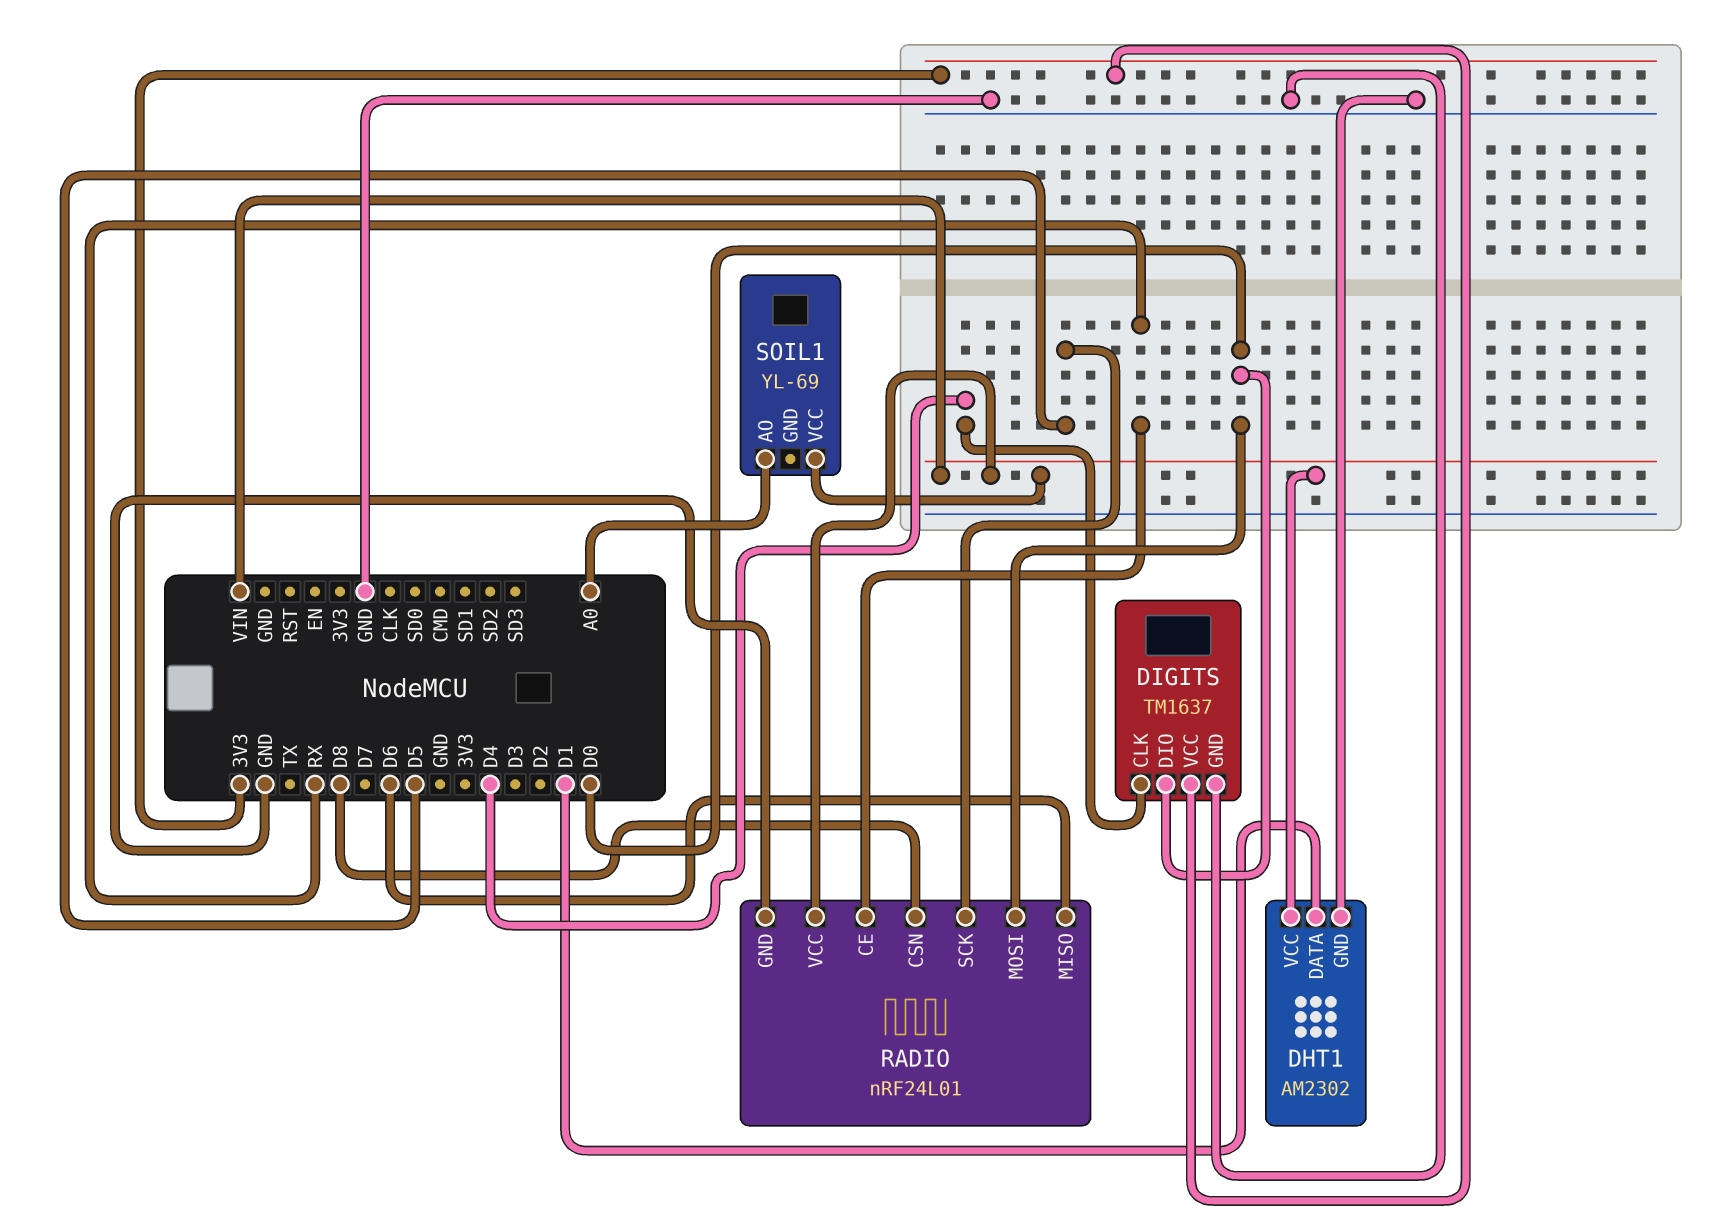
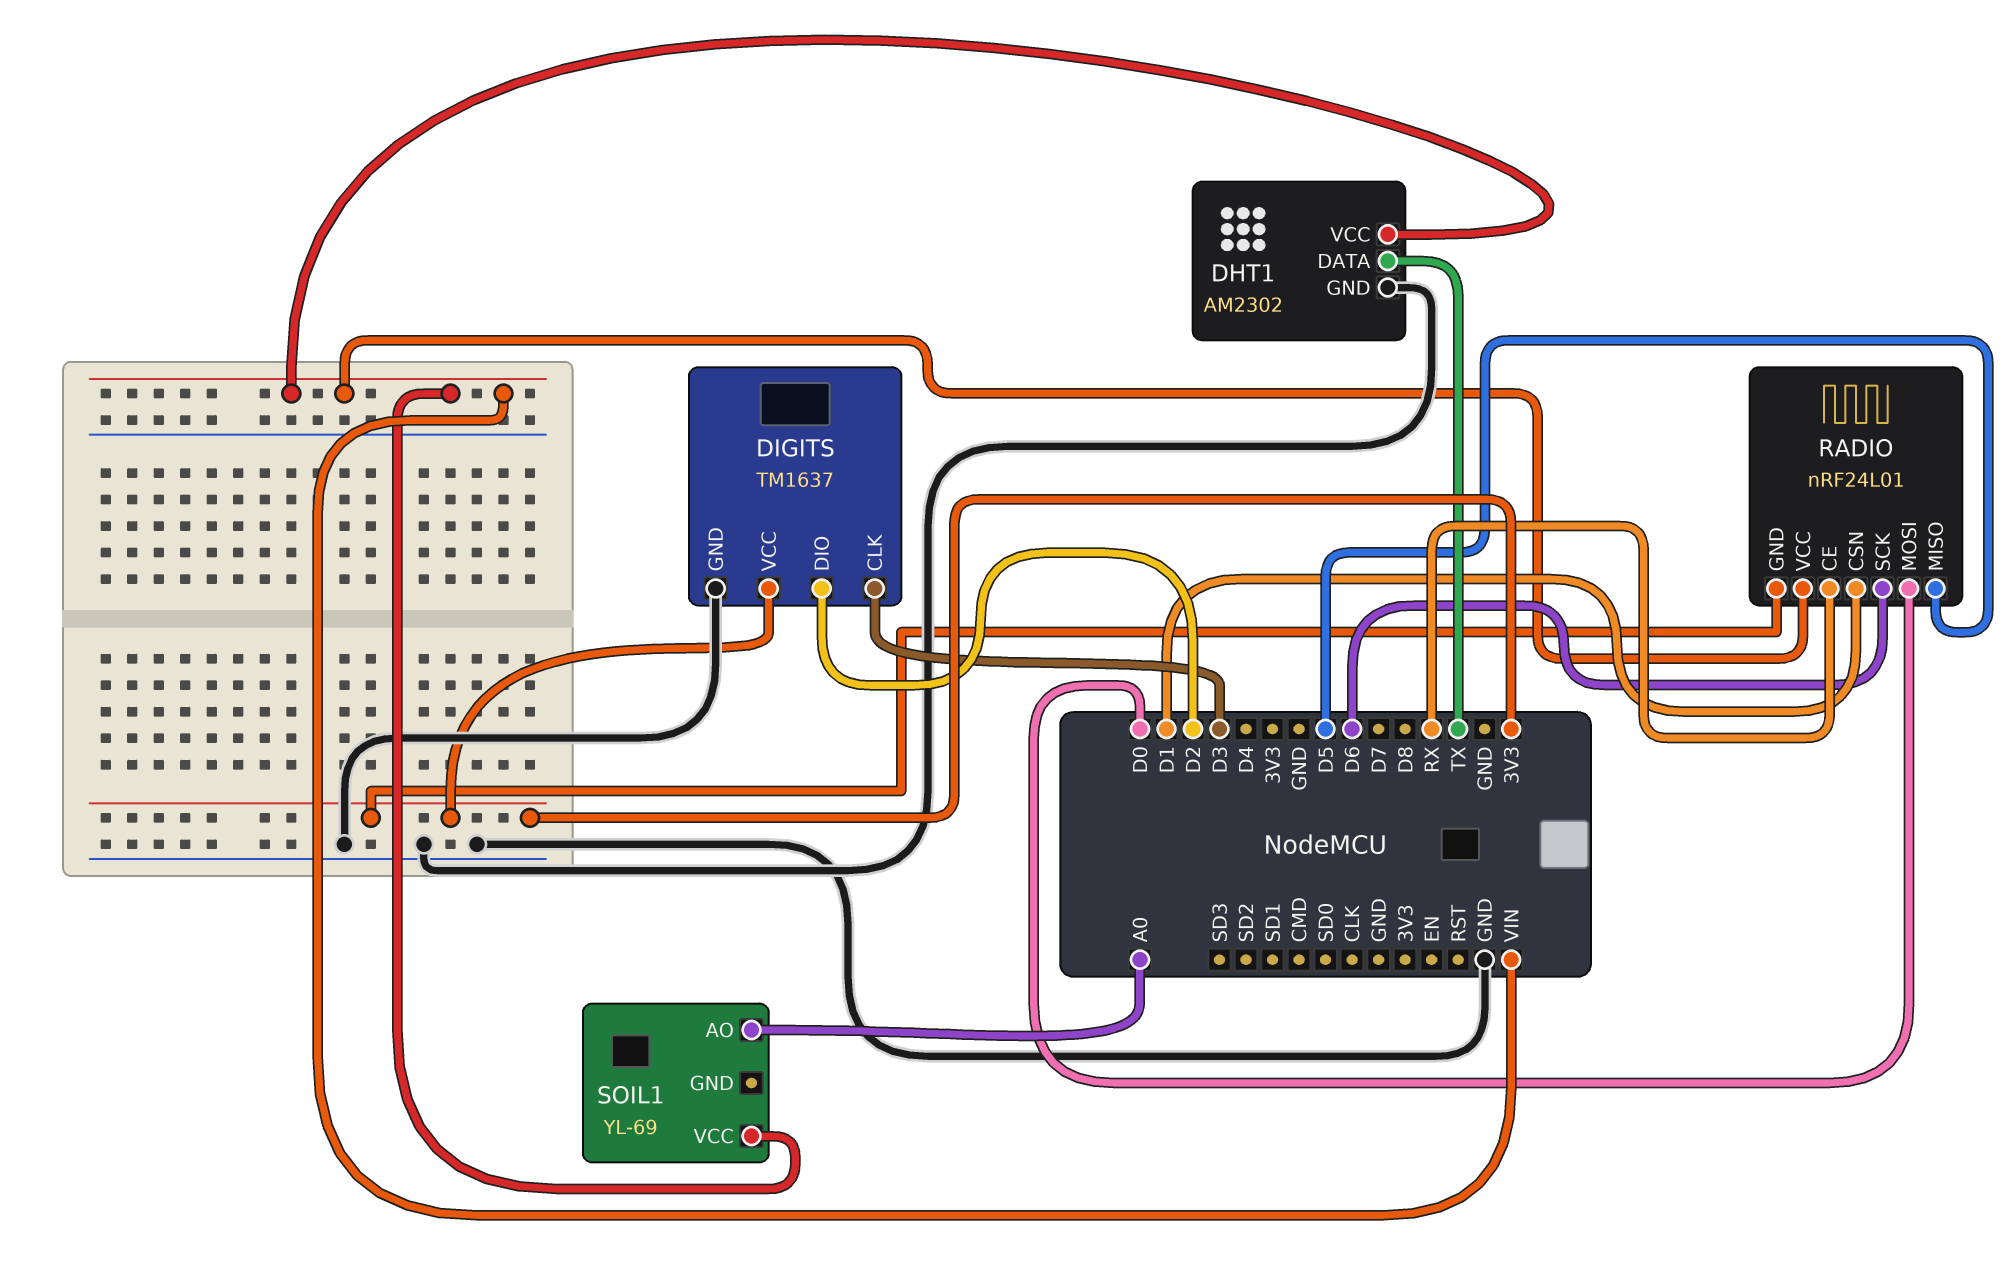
DHT1 pin DATA: D1 -> TX
DIGITS pin CLK: D4 -> D3
DIGITS pin DIO: D0 -> D2
RADIO pin CSN: D8 -> D1
RADIO pin GND: GND -> 3V3
RADIO pin MISO: D6 -> D5
RADIO pin SCK: D5 -> D6

